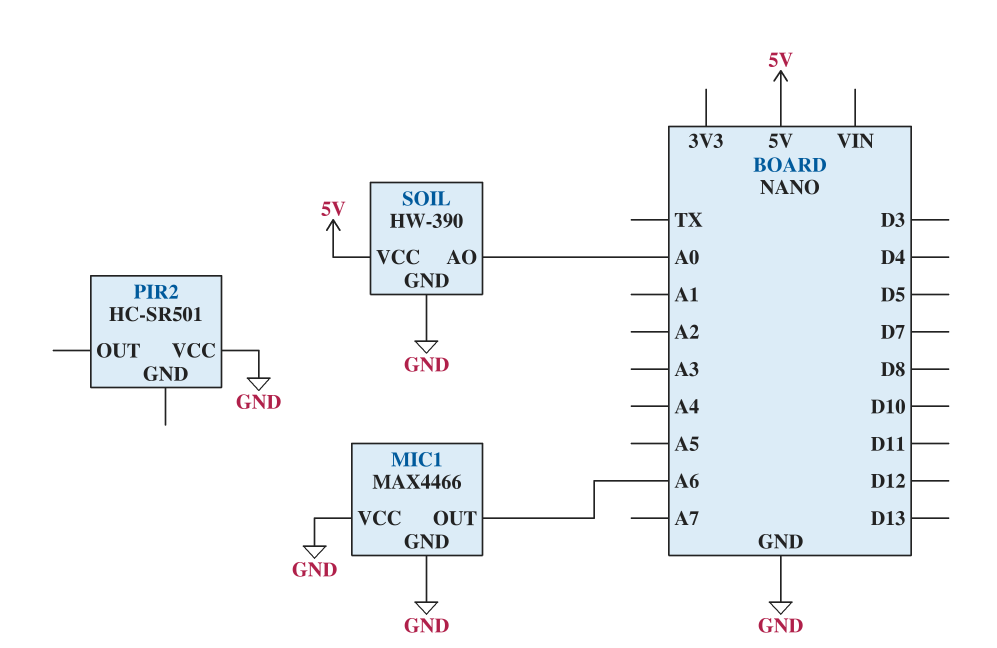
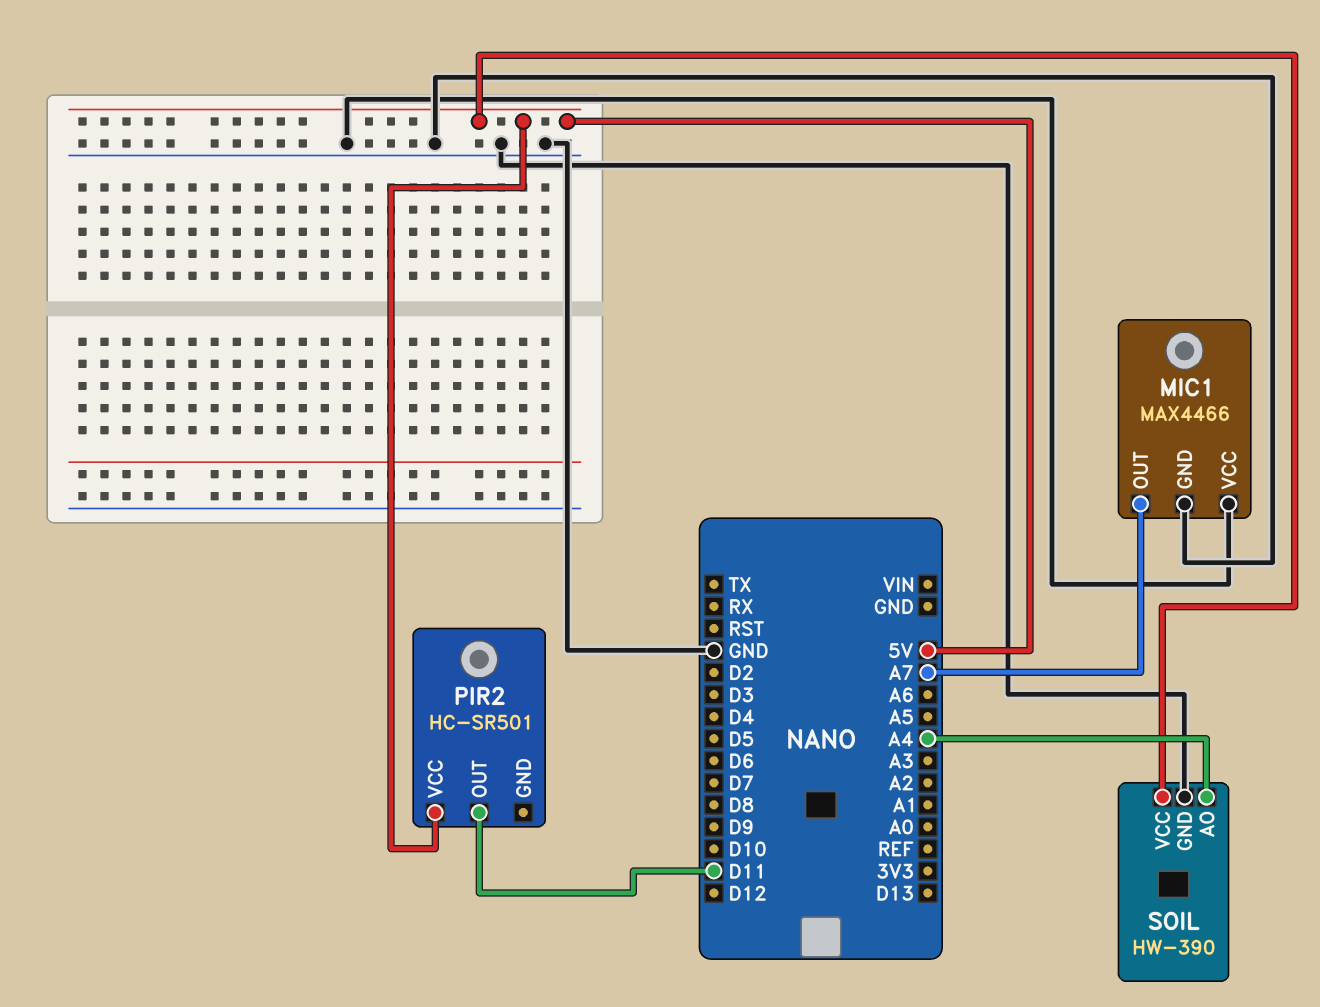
MIC1 pin OUT: A6 -> A7
PIR2 pin OUT: none -> D11
PIR2 pin VCC: GND -> 5V
SOIL pin AO: A0 -> A4

